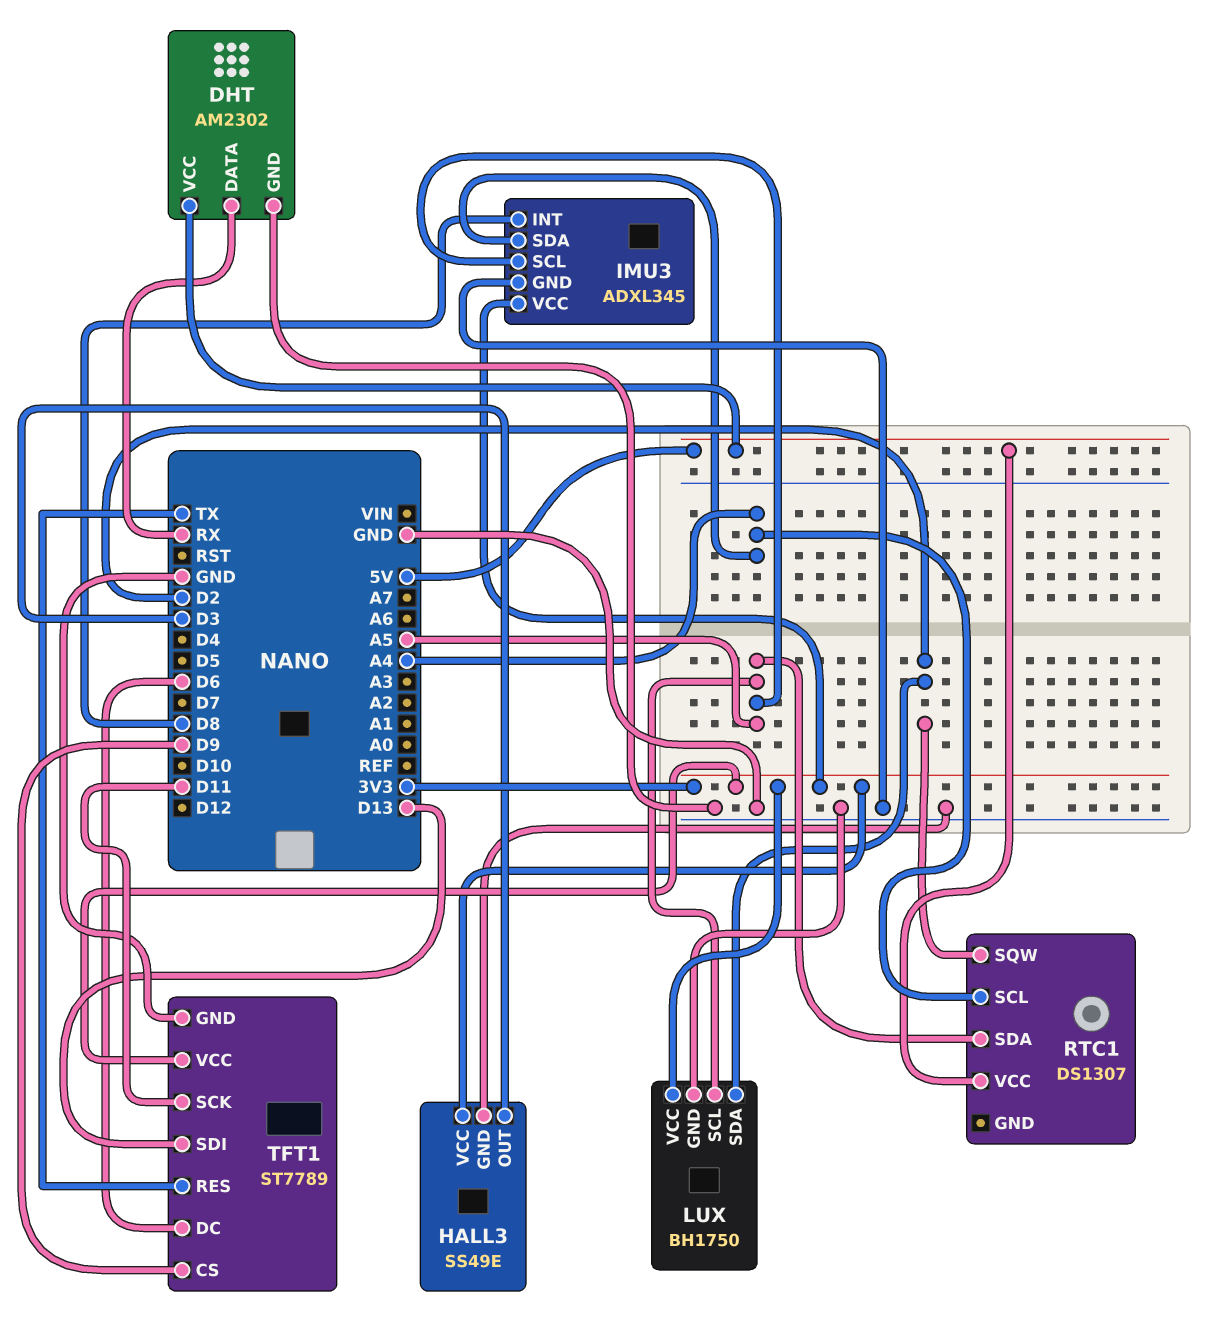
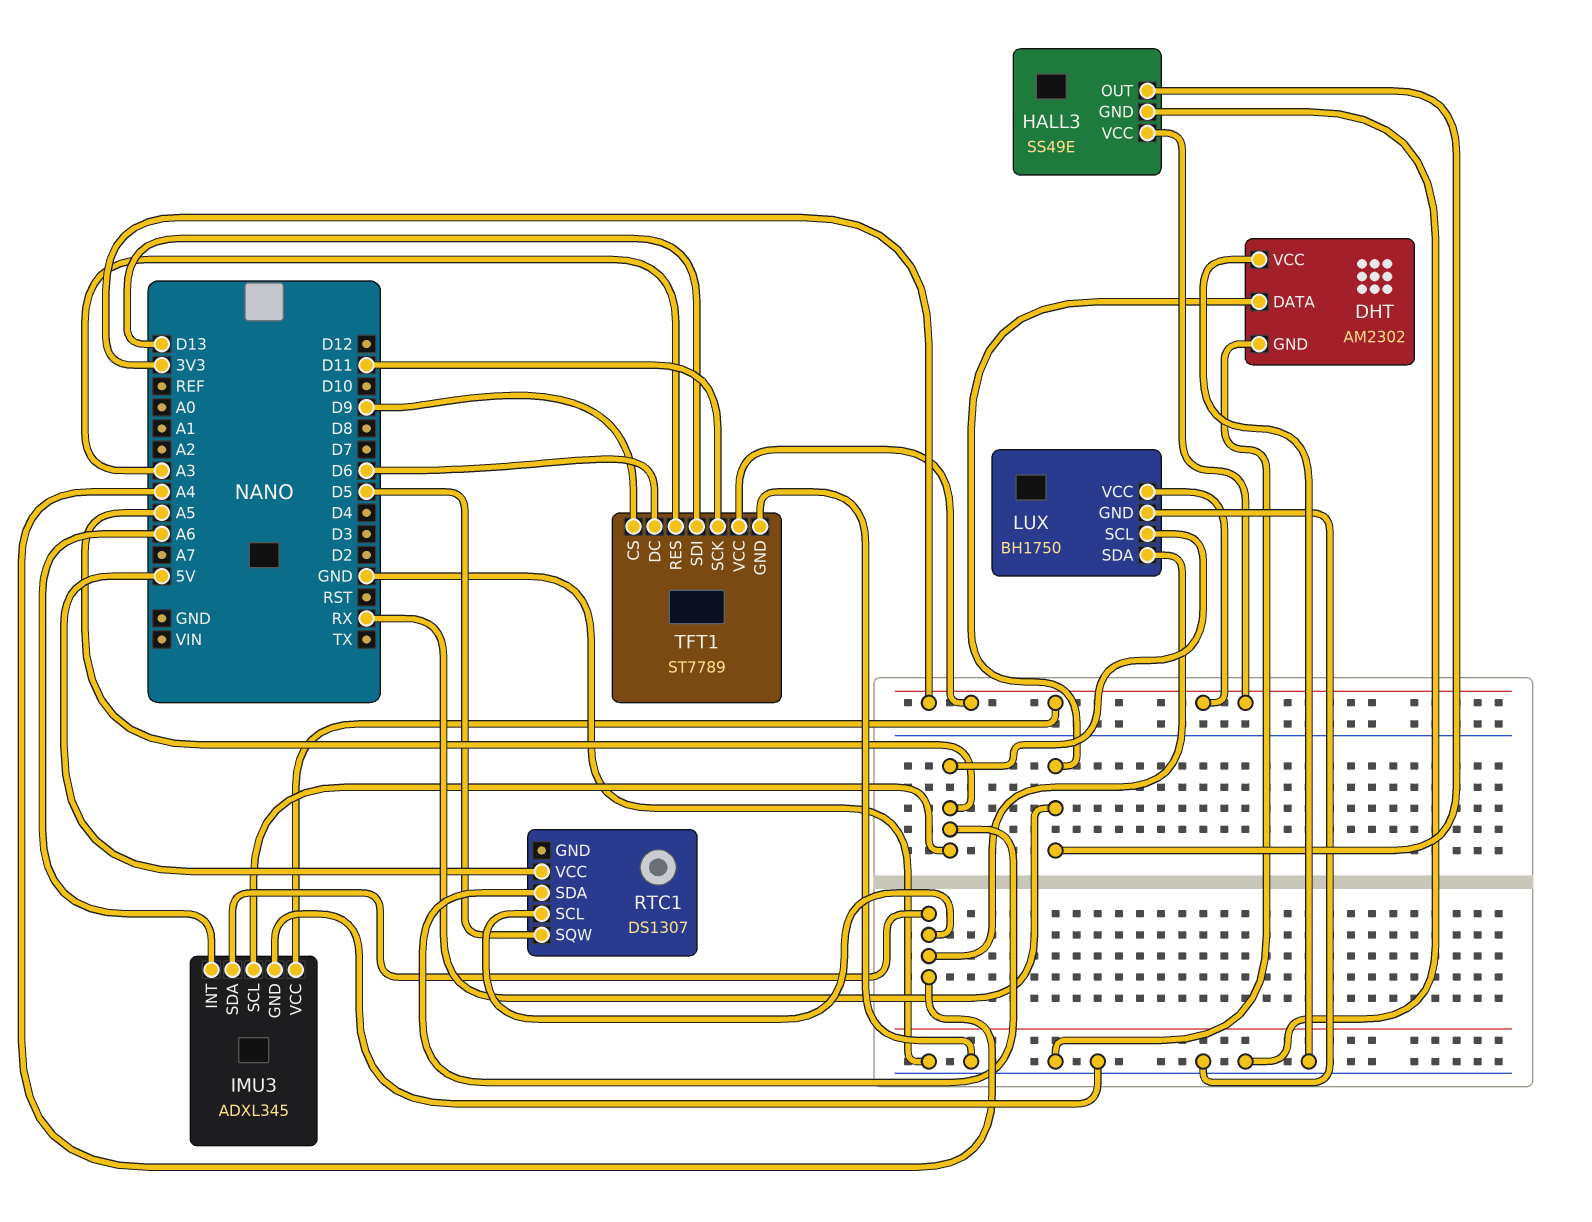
DHT pin VCC: 5V -> GND
HALL3 pin OUT: D3 -> RX
IMU3 pin INT: D8 -> A6
LUX pin SDA: D2 -> A4
RTC1 pin SQW: D2 -> D5
TFT1 pin RES: TX -> A3

